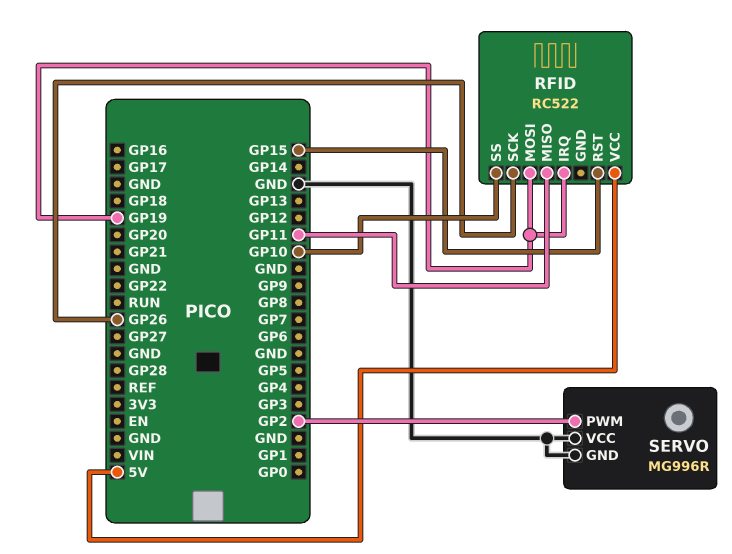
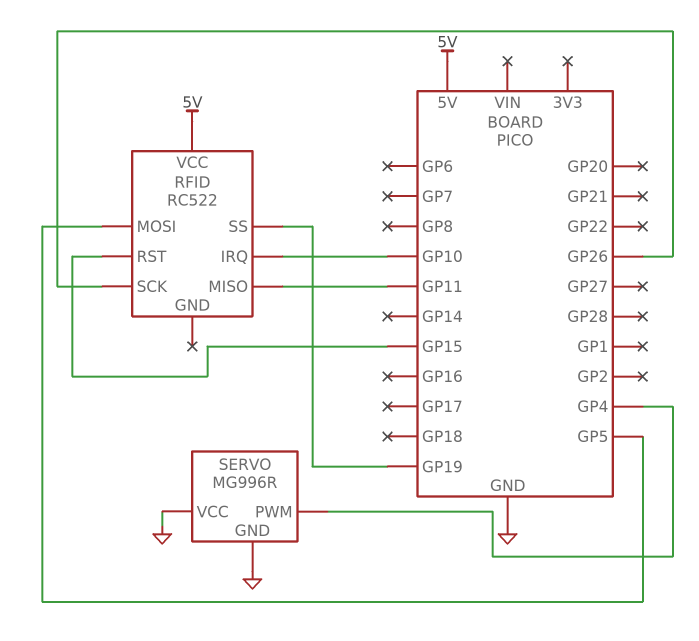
RFID pin IRQ: GP19 -> GP10
RFID pin MOSI: GP19 -> GP5
RFID pin SS: GP10 -> GP19
SERVO pin PWM: GP2 -> GP4

